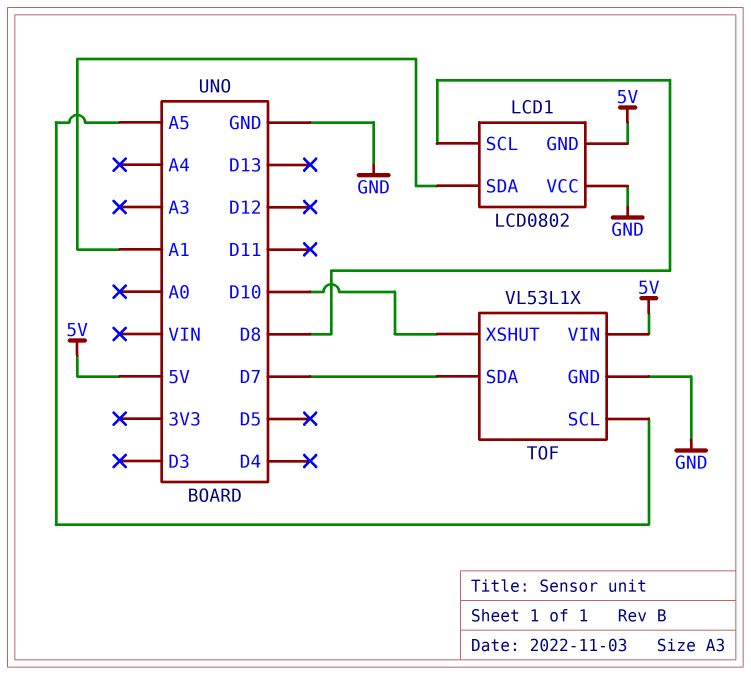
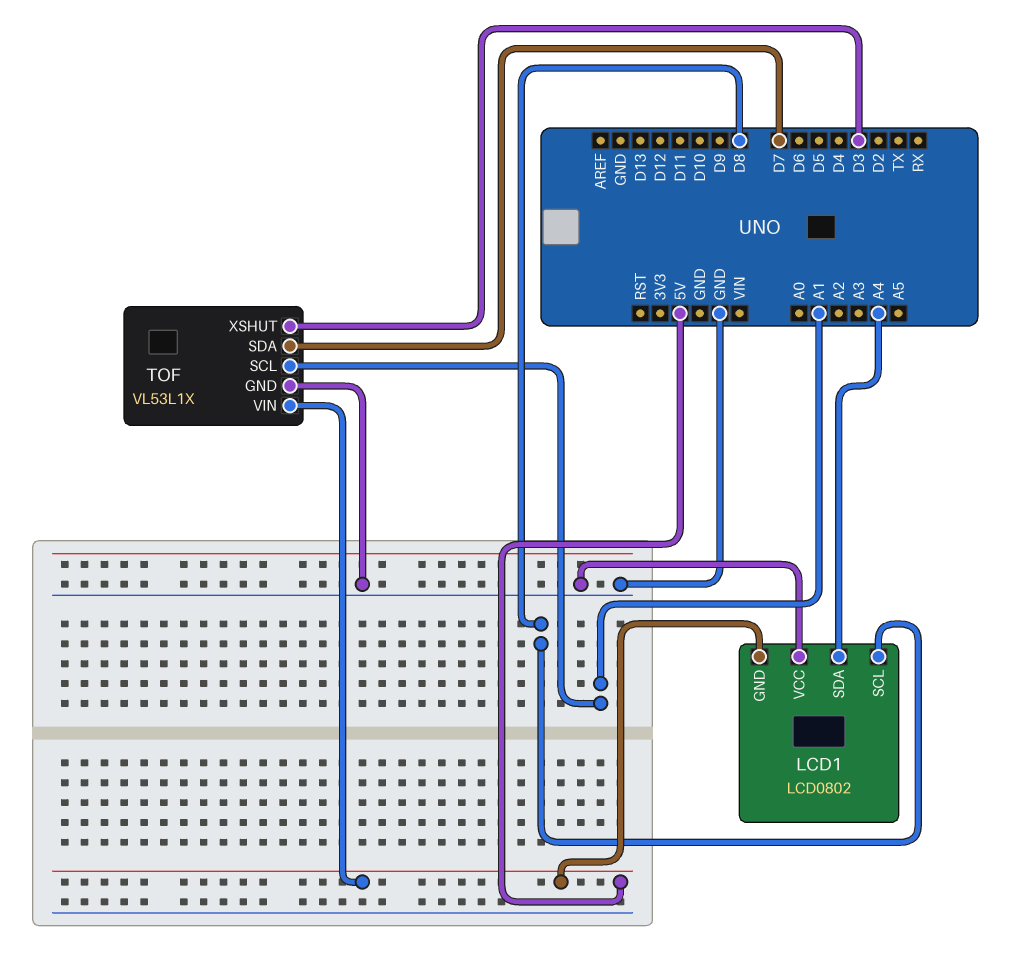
LCD1 pin SDA: A1 -> A4
TOF pin SCL: A5 -> A1
TOF pin XSHUT: D10 -> D3

